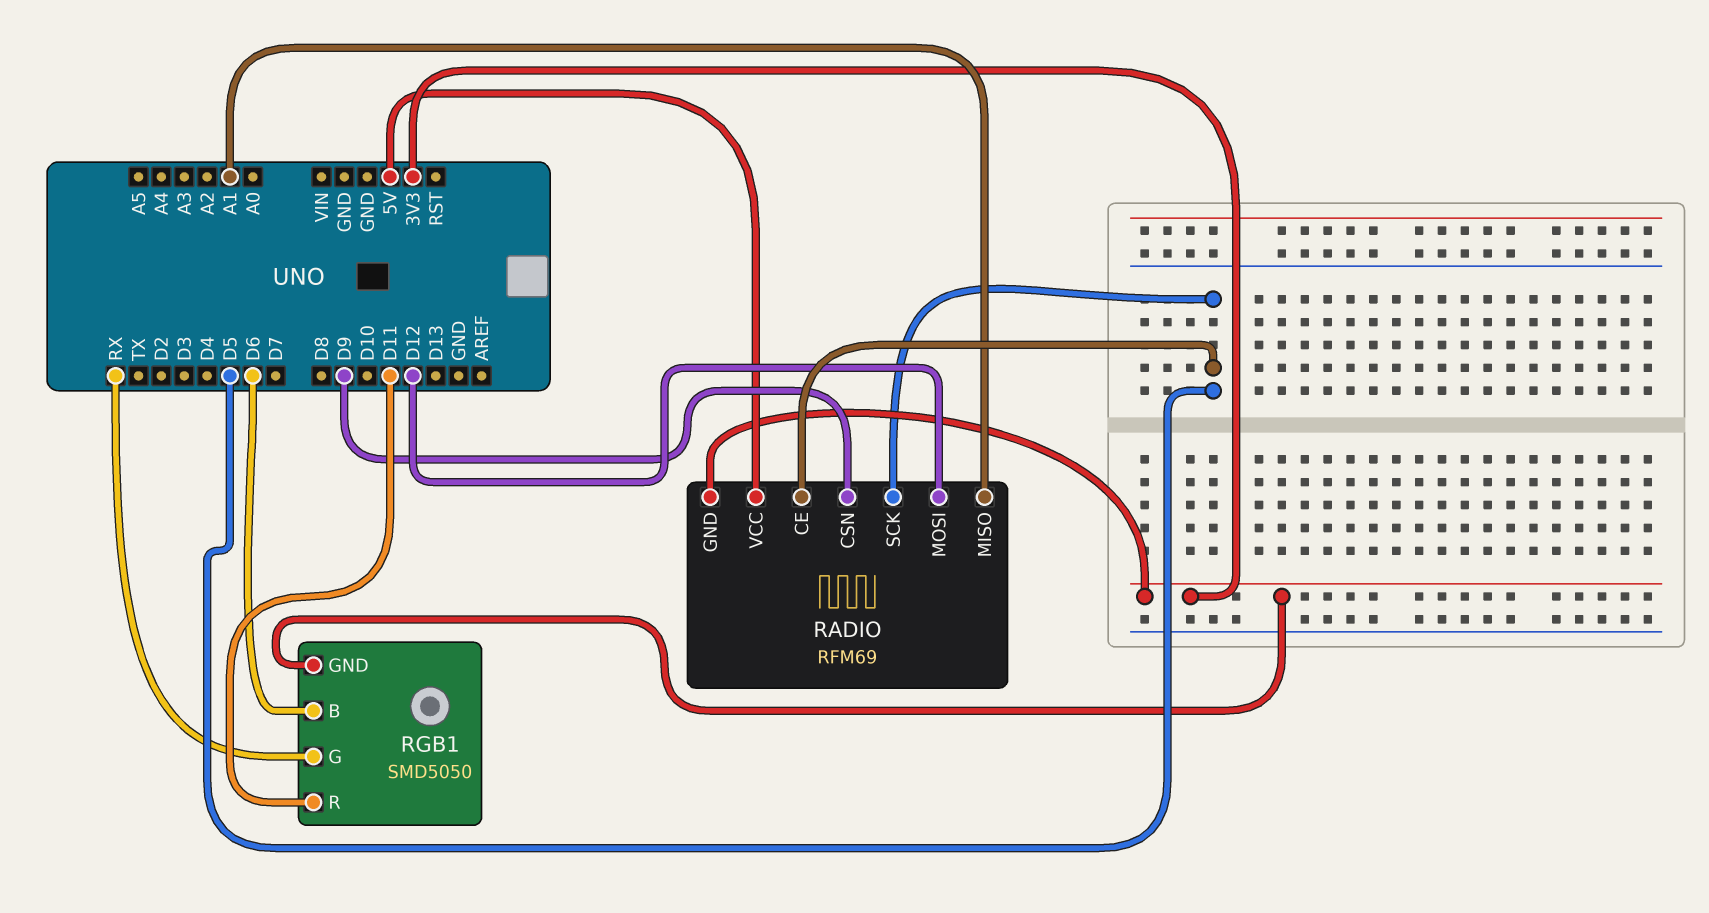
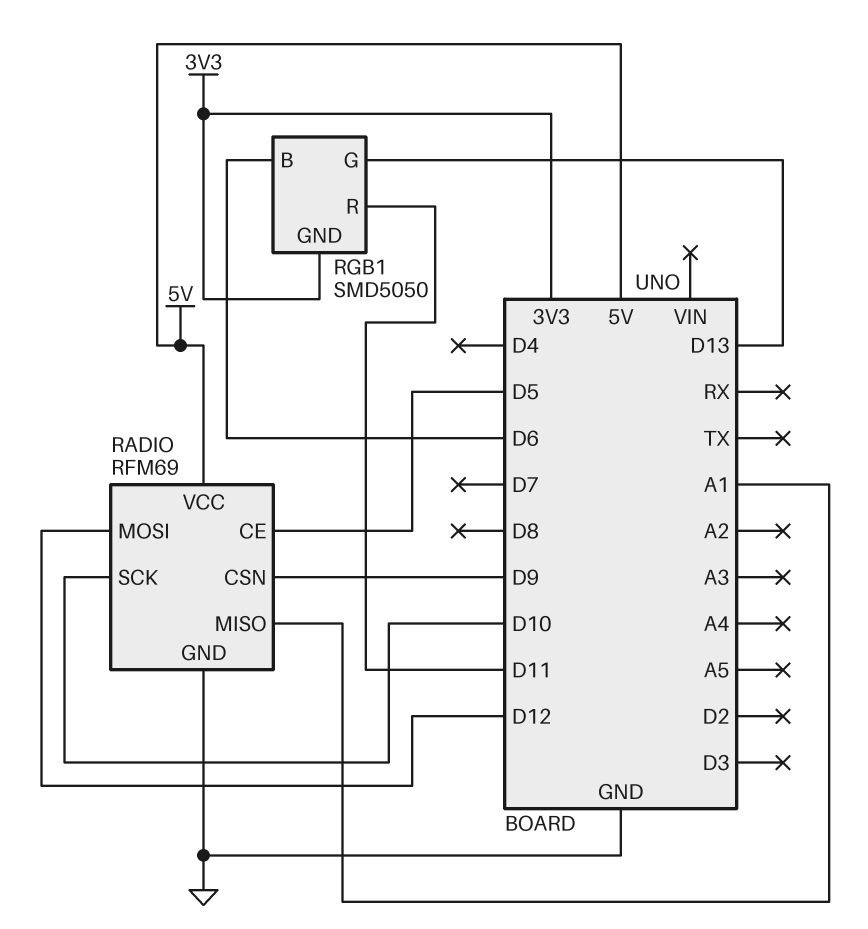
RADIO pin GND: 3V3 -> GND
RADIO pin SCK: D5 -> D10
RGB1 pin G: RX -> D13

